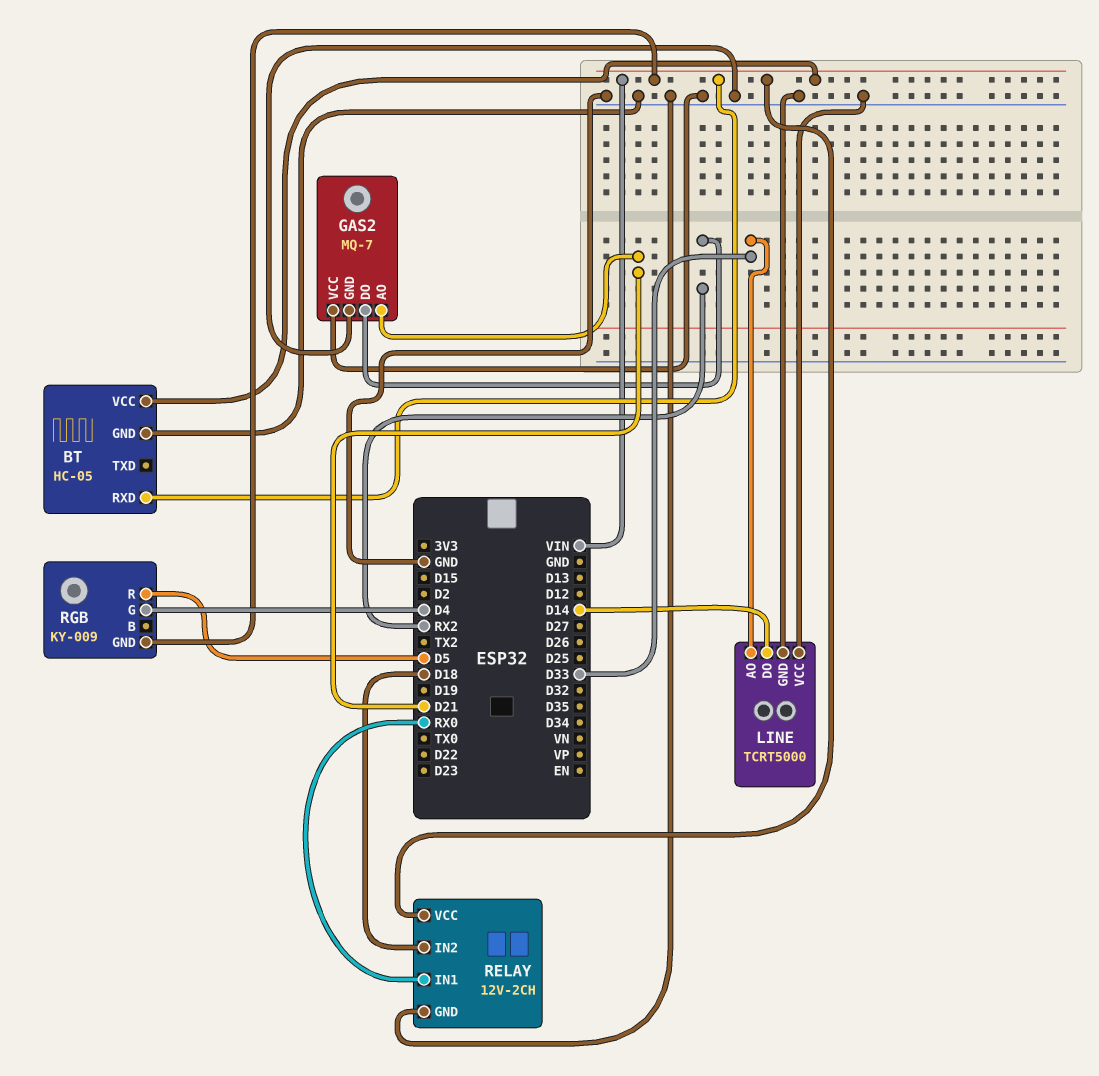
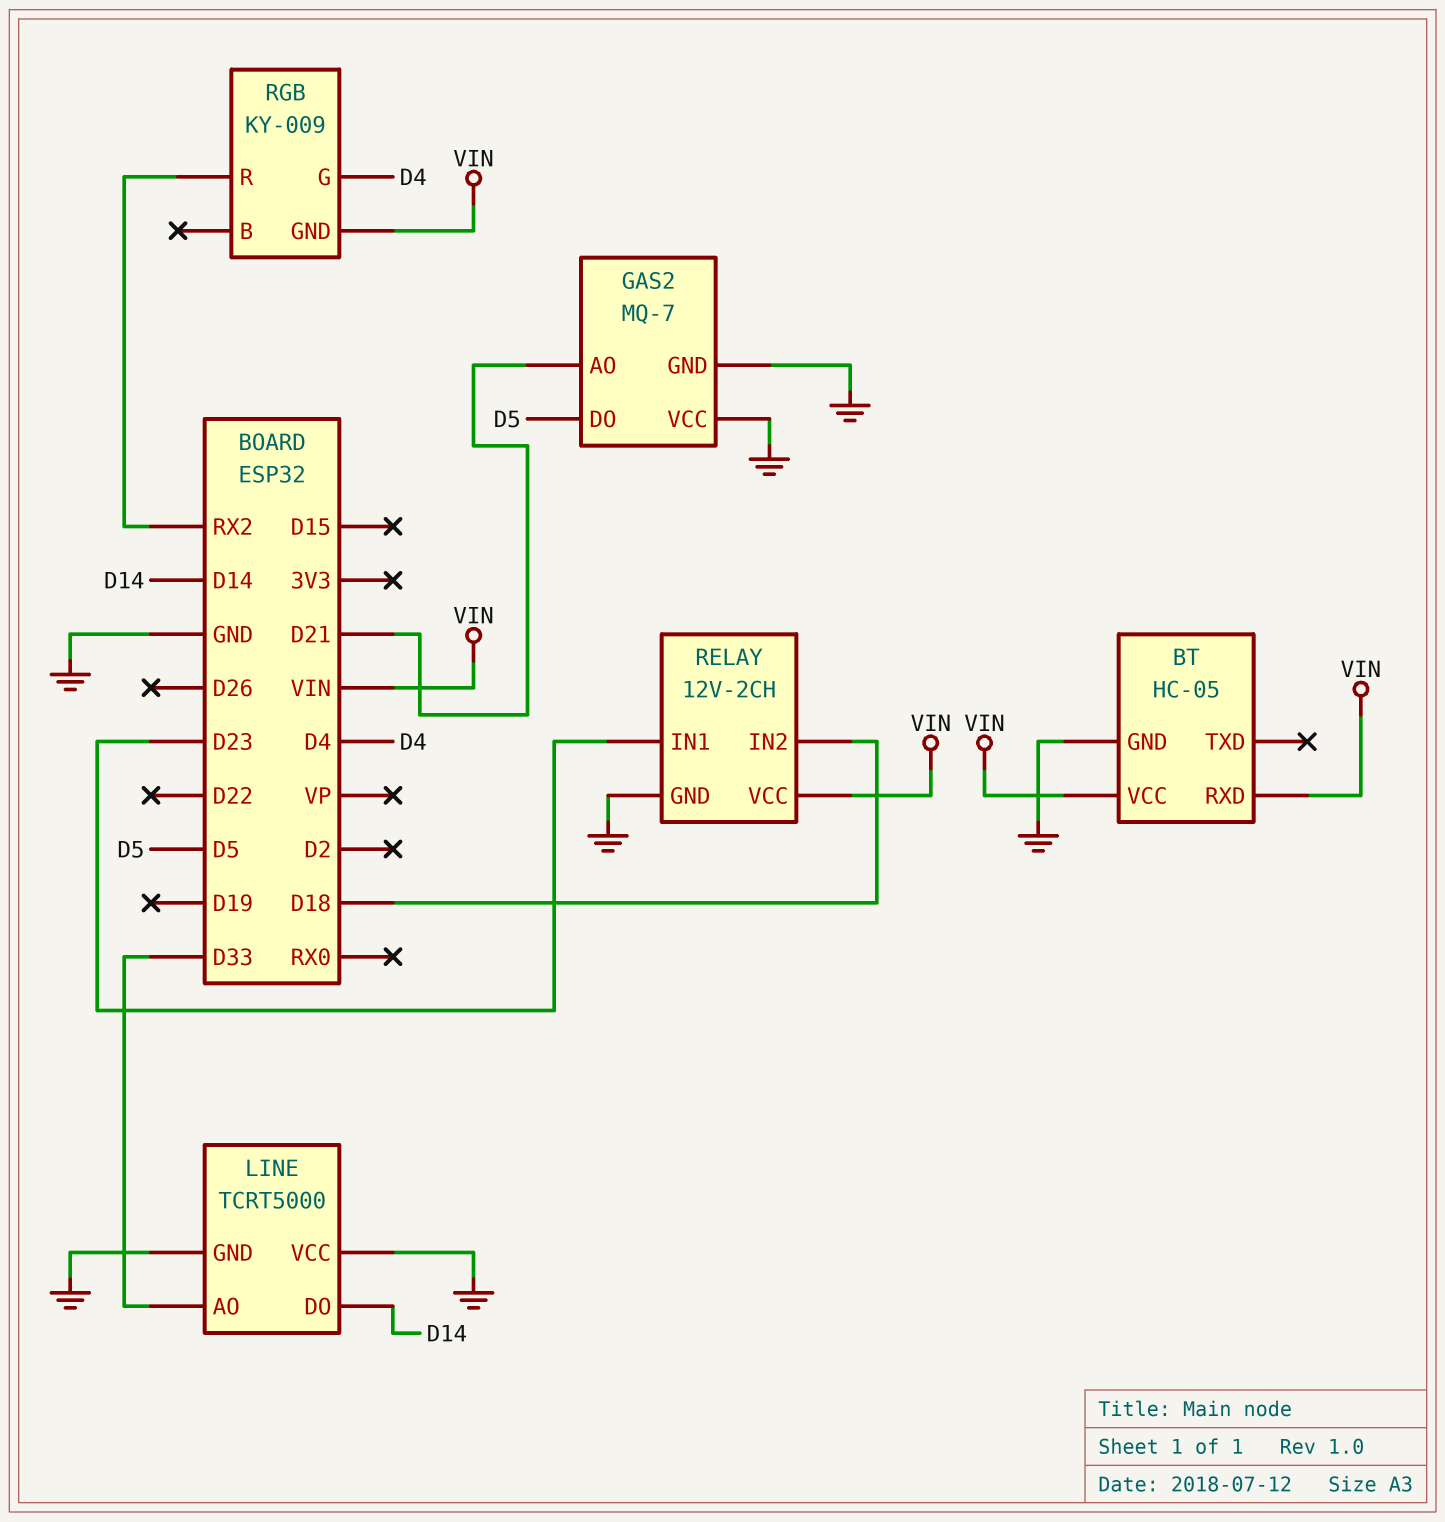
GAS2 pin DO: RX2 -> D5
RELAY pin IN1: RX0 -> D23
RGB pin R: D5 -> RX2

